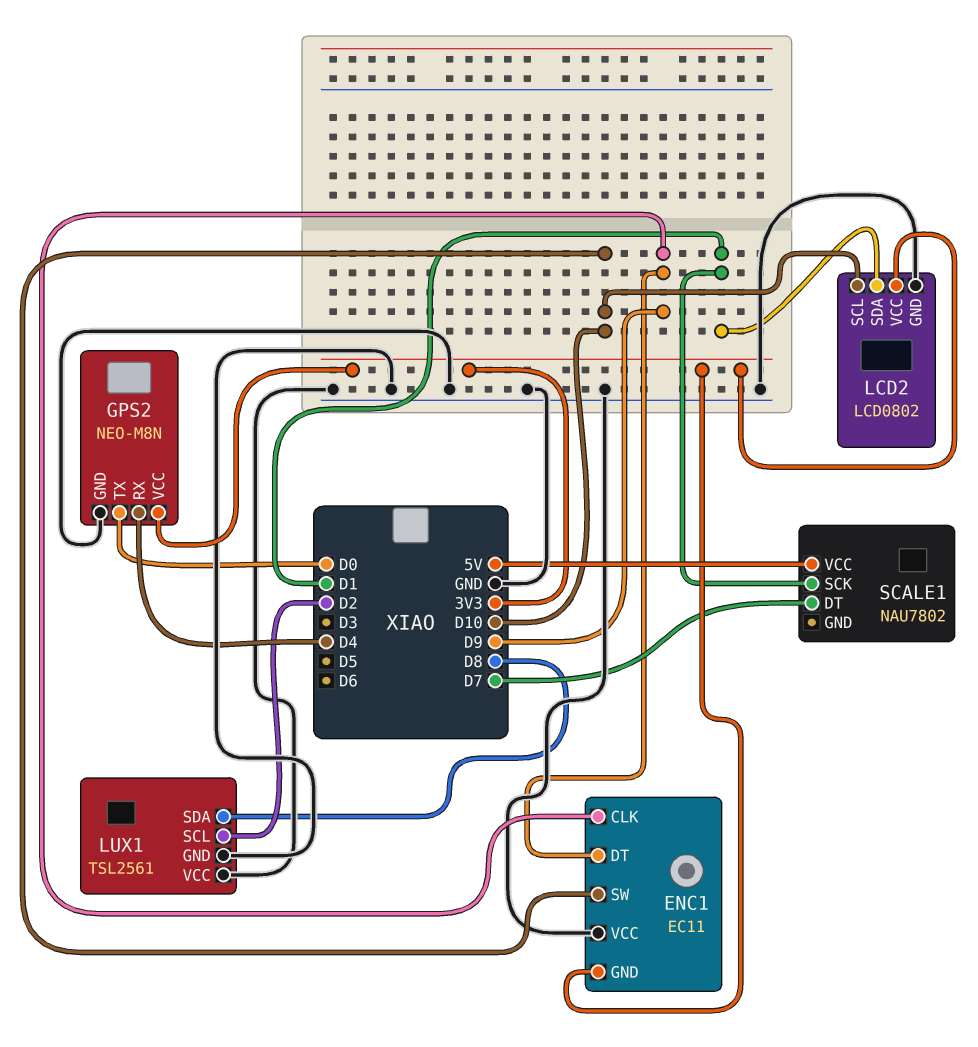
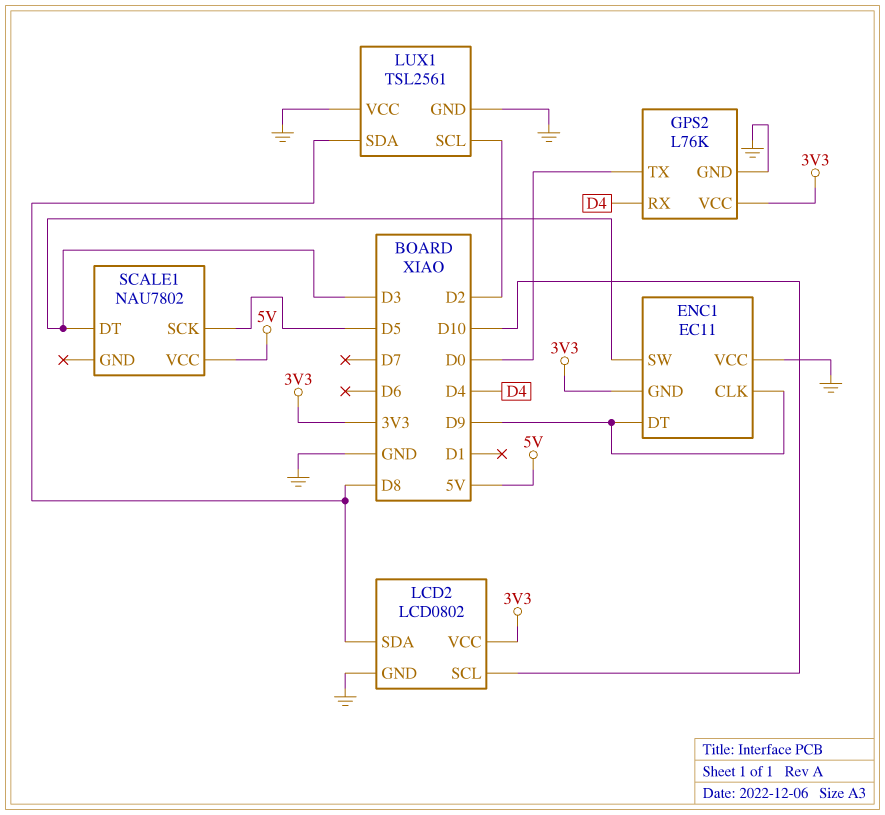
ENC1 pin SW: D10 -> D3
GPS2: NEO-M8N -> L76K
LCD2 pin SDA: D1 -> D8
SCALE1 pin DT: D7 -> D3
SCALE1 pin SCK: D1 -> D5

